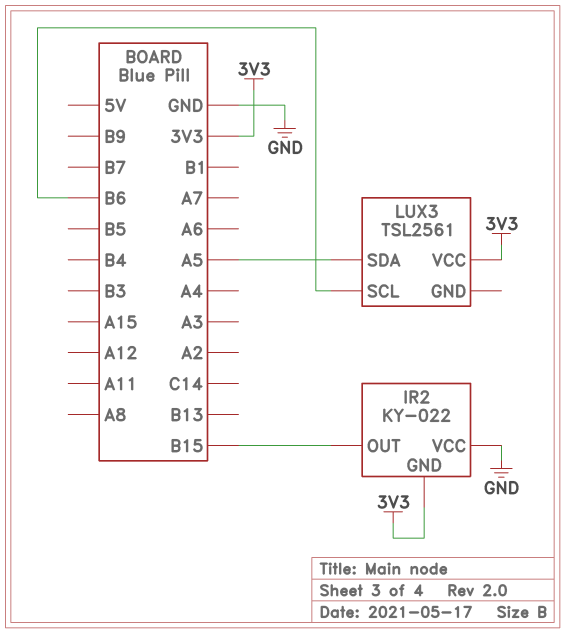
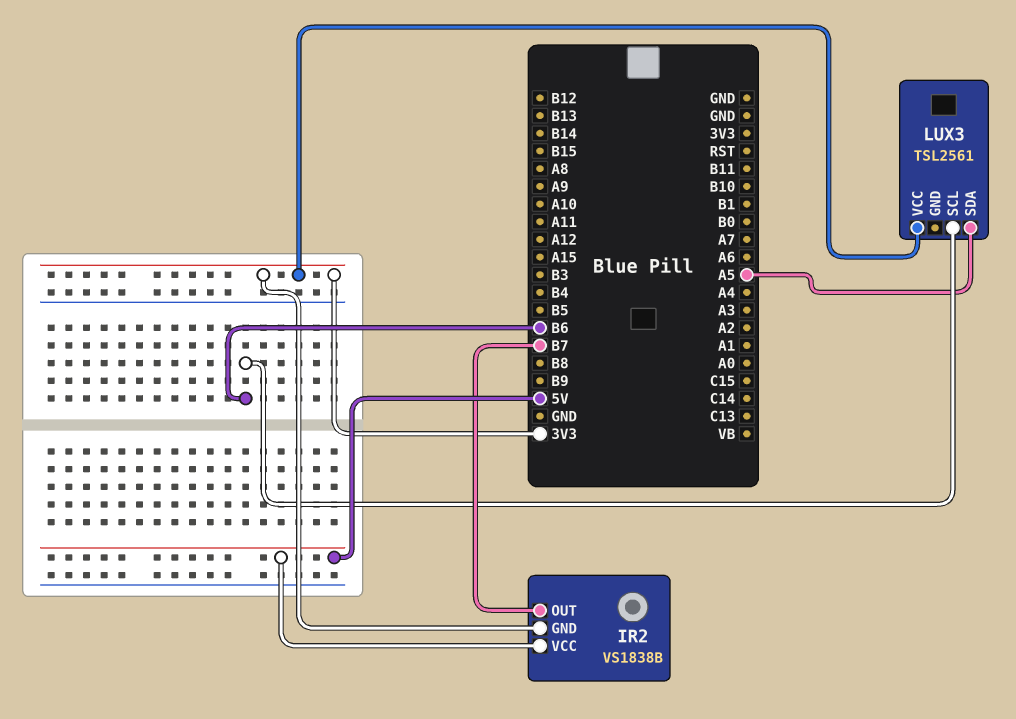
IR2: KY-022 -> VS1838B
IR2 pin OUT: B15 -> B7
IR2 pin VCC: GND -> 5V

